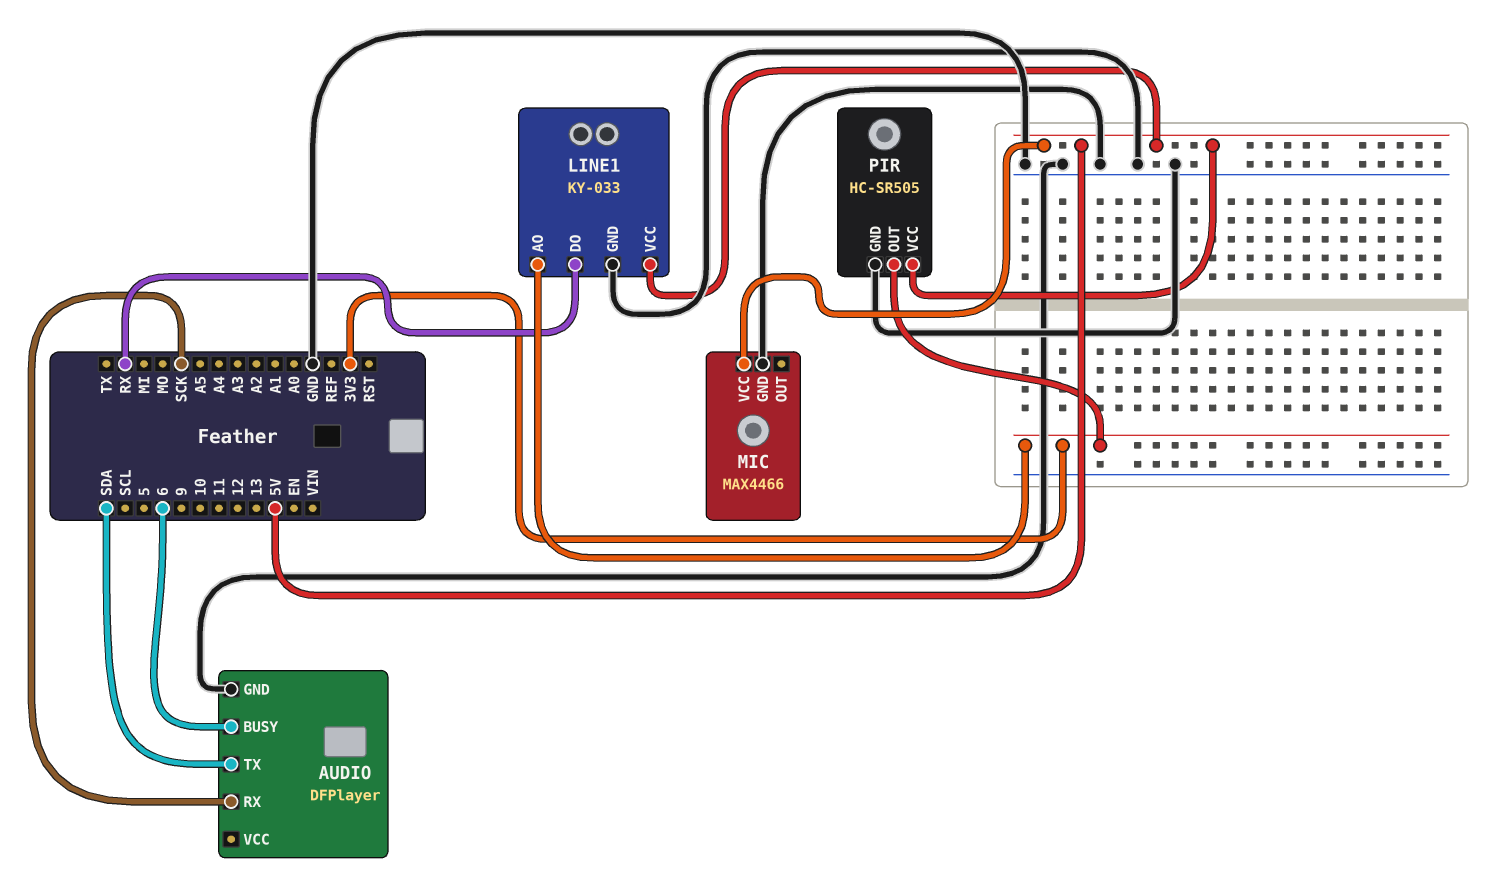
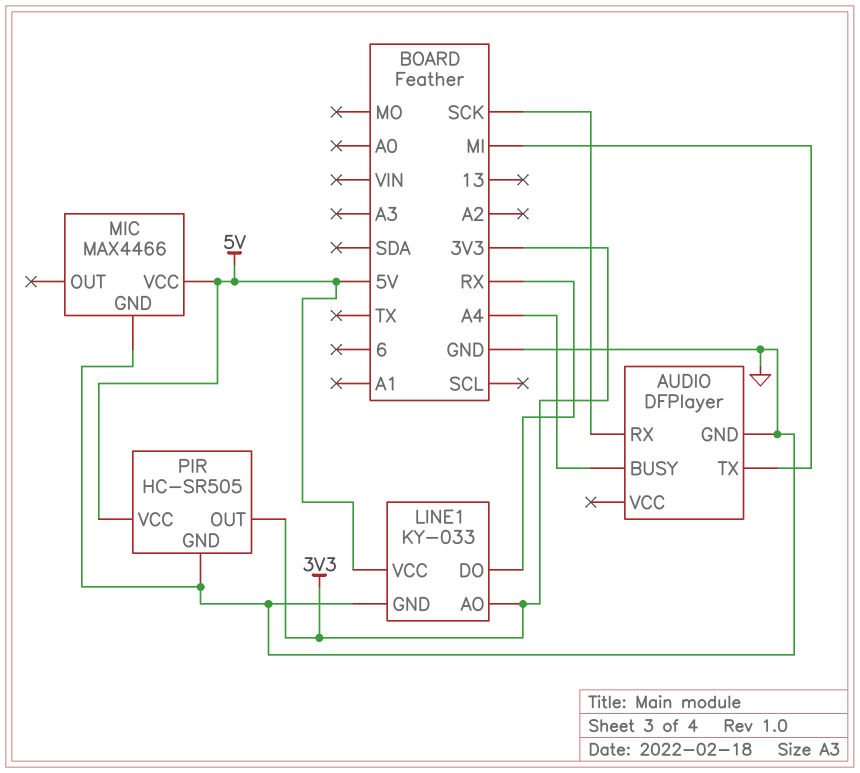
AUDIO pin BUSY: 6 -> A4
AUDIO pin TX: SDA -> MI

